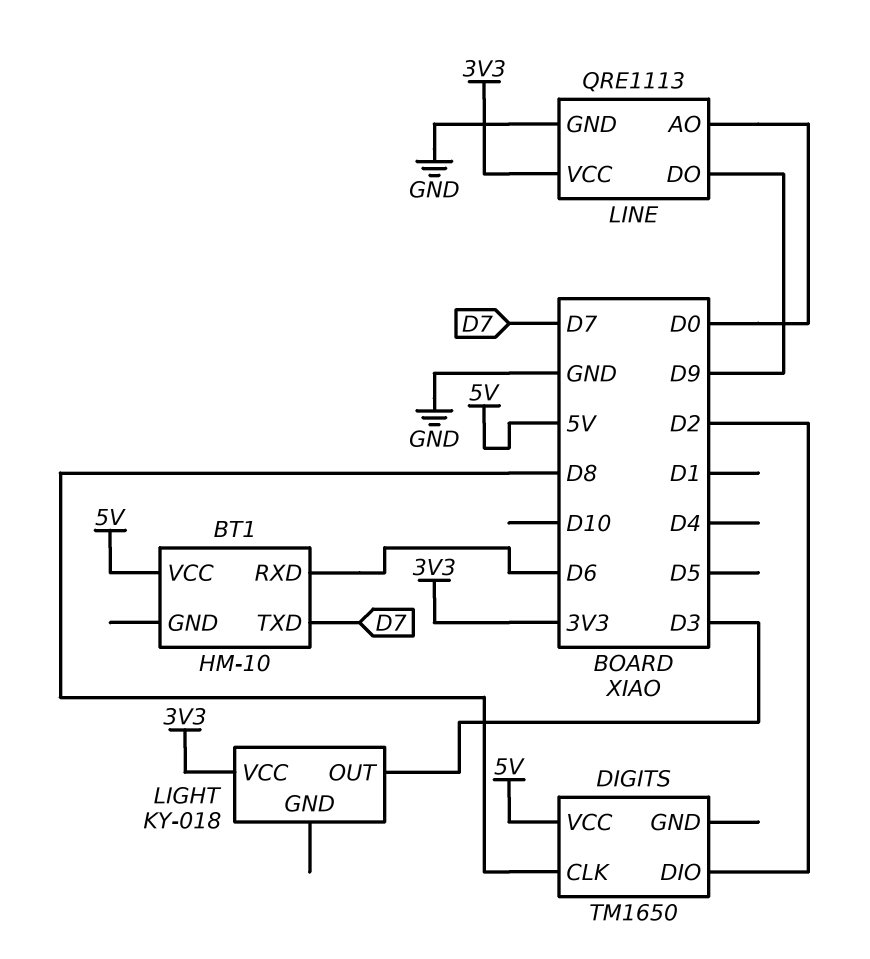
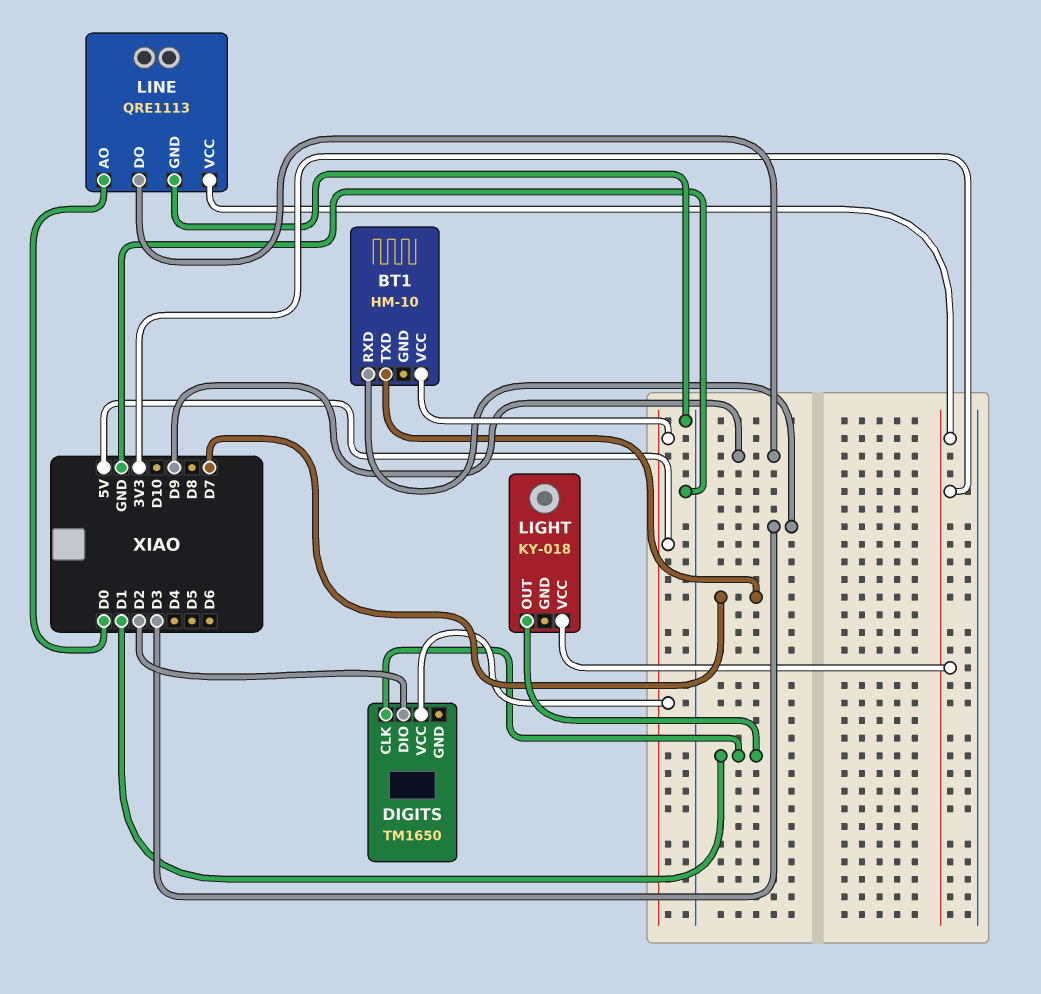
BT1 pin RXD: D6 -> D3
DIGITS pin CLK: D8 -> D1
LIGHT pin OUT: D3 -> D1

